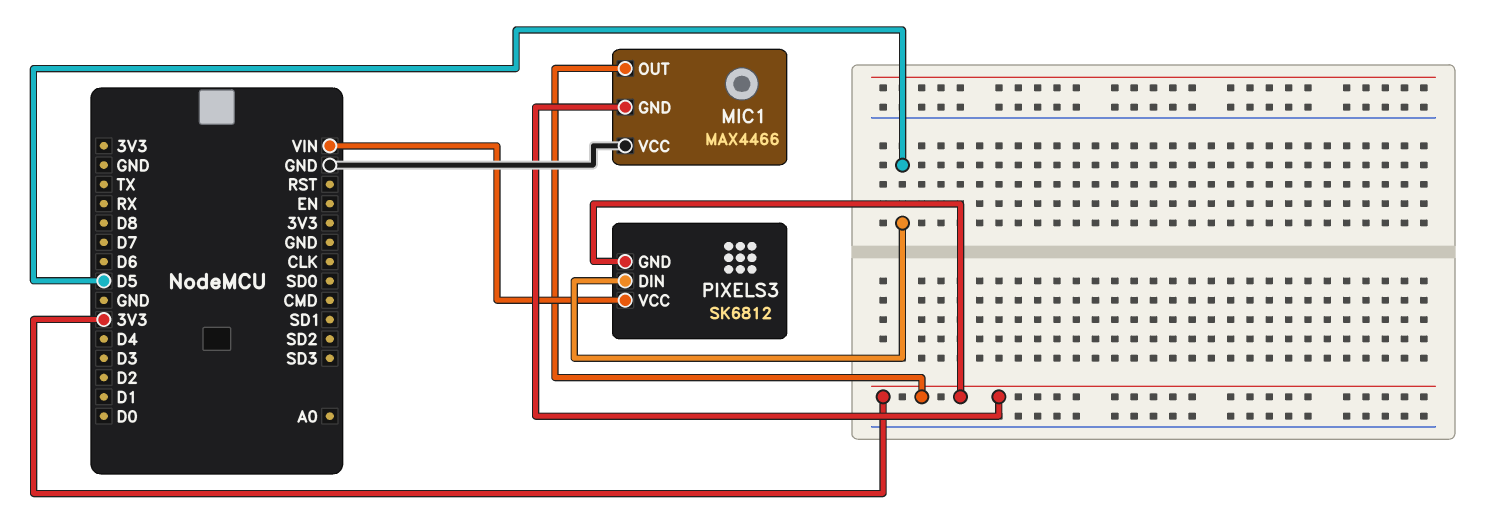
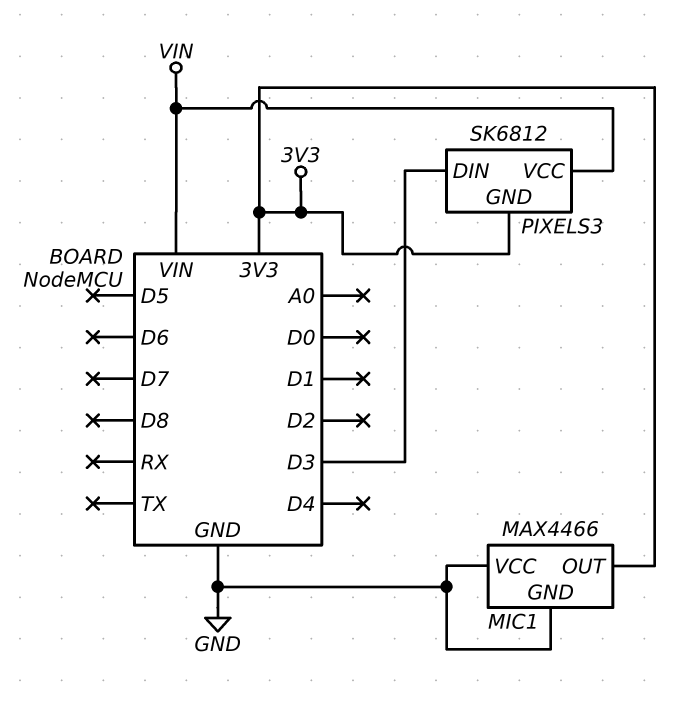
MIC1 pin GND: 3V3 -> GND
PIXELS3 pin DIN: D5 -> D3

